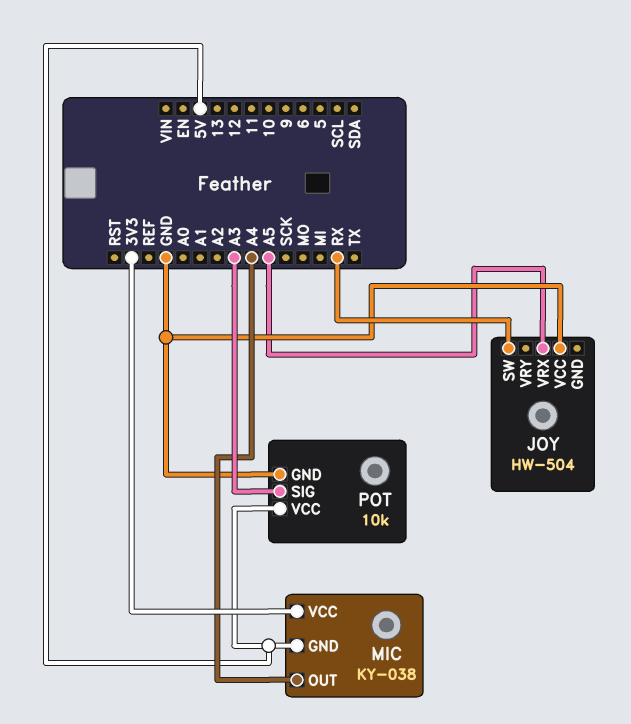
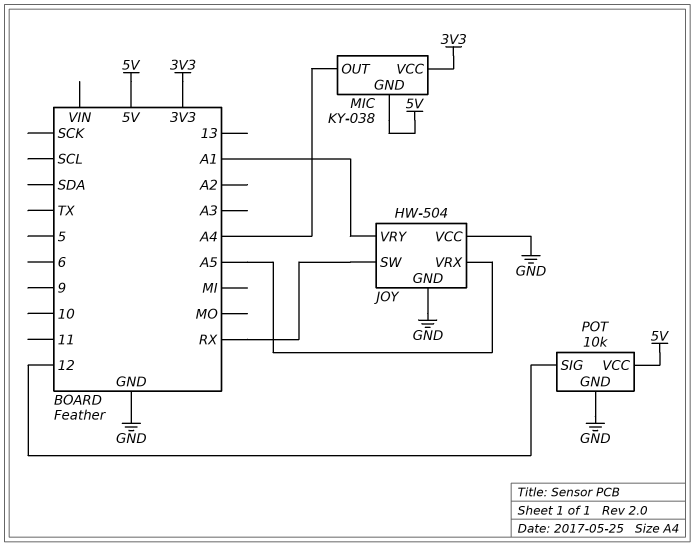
JOY pin GND: none -> GND
JOY pin VRY: none -> A1
POT pin SIG: A3 -> 12

